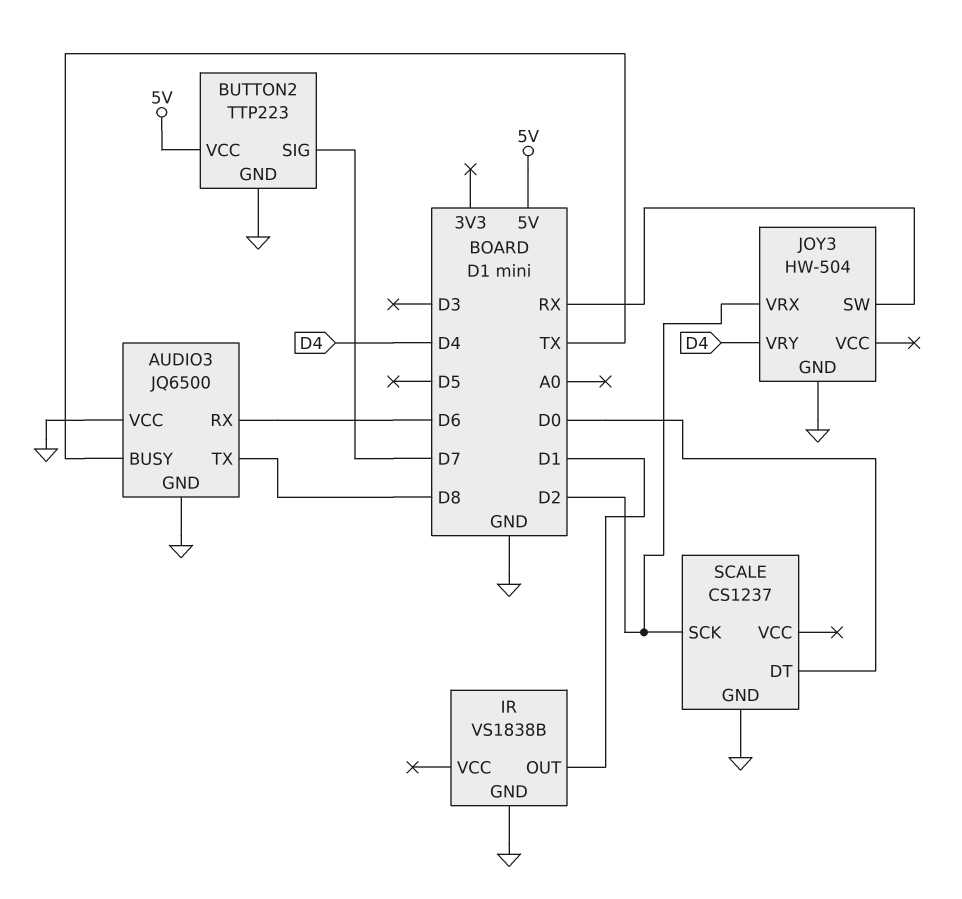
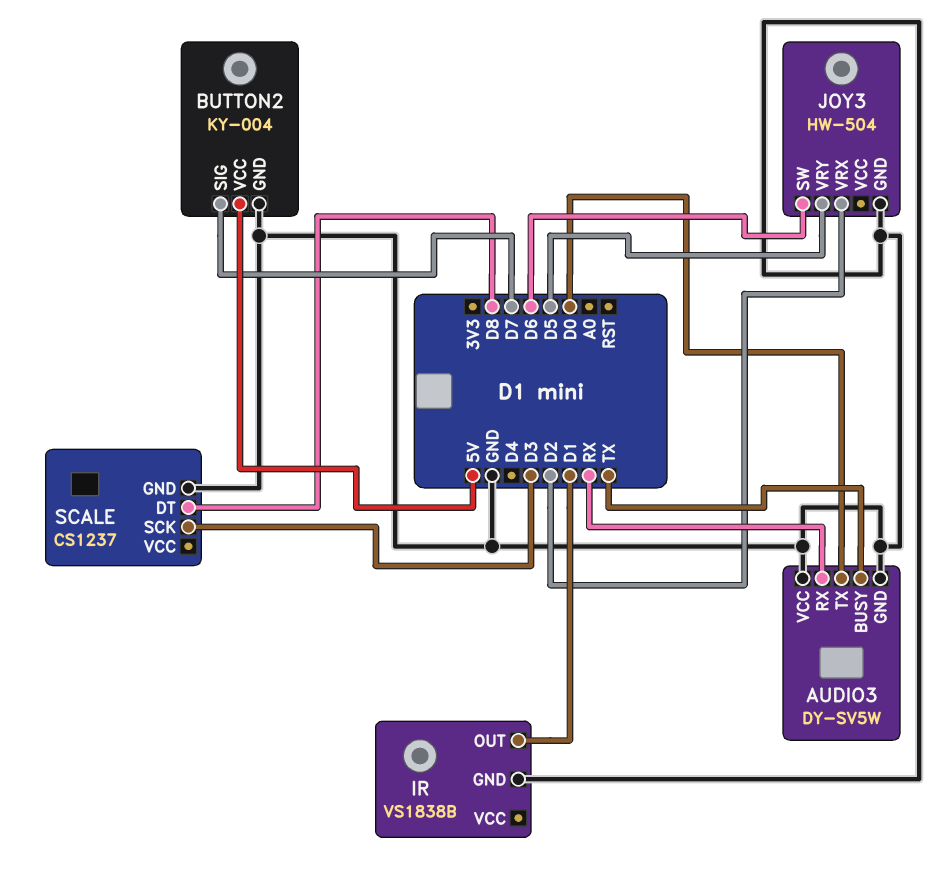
AUDIO3: JQ6500 -> DY-SV5W
AUDIO3 pin RX: D6 -> RX
AUDIO3 pin TX: D8 -> D0
BUTTON2: TTP223 -> KY-004
JOY3 pin SW: RX -> D6
JOY3 pin VRY: D4 -> D5
SCALE pin DT: D0 -> D8
SCALE pin SCK: D2 -> D3

